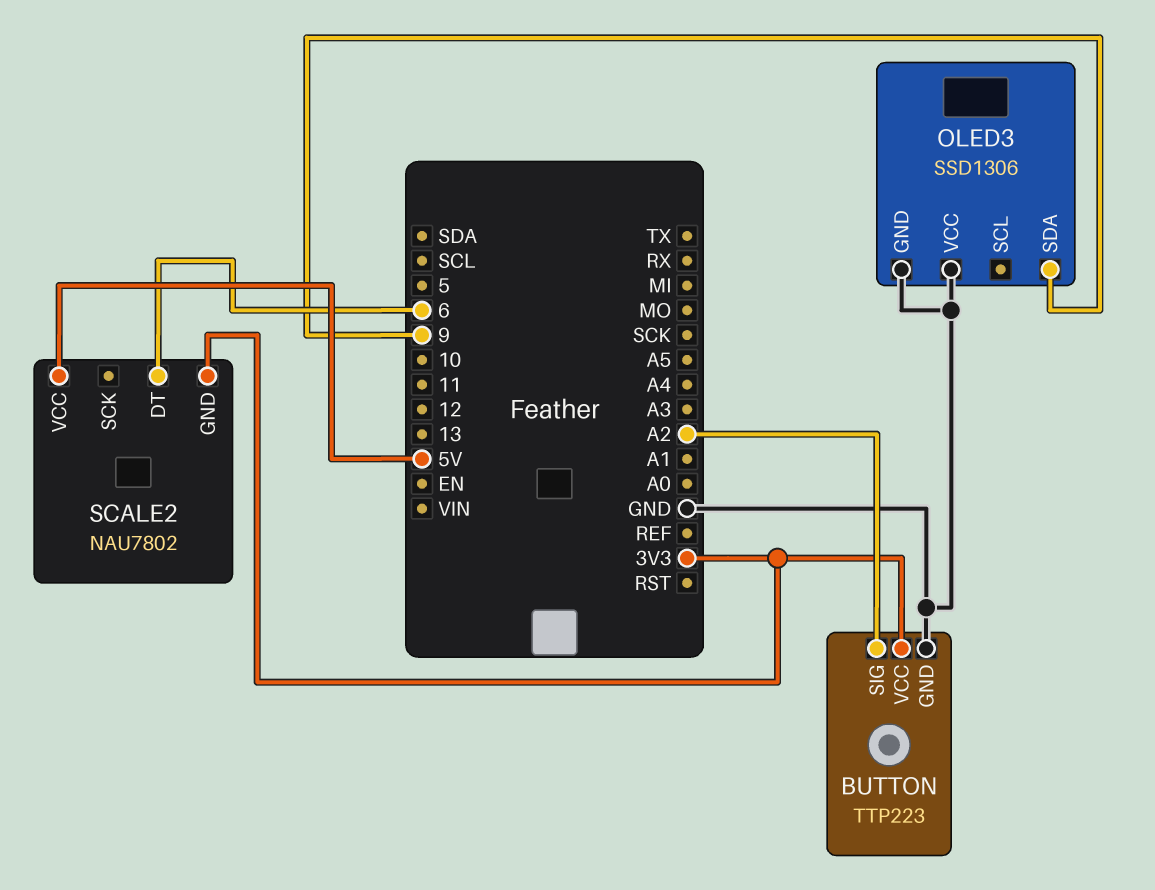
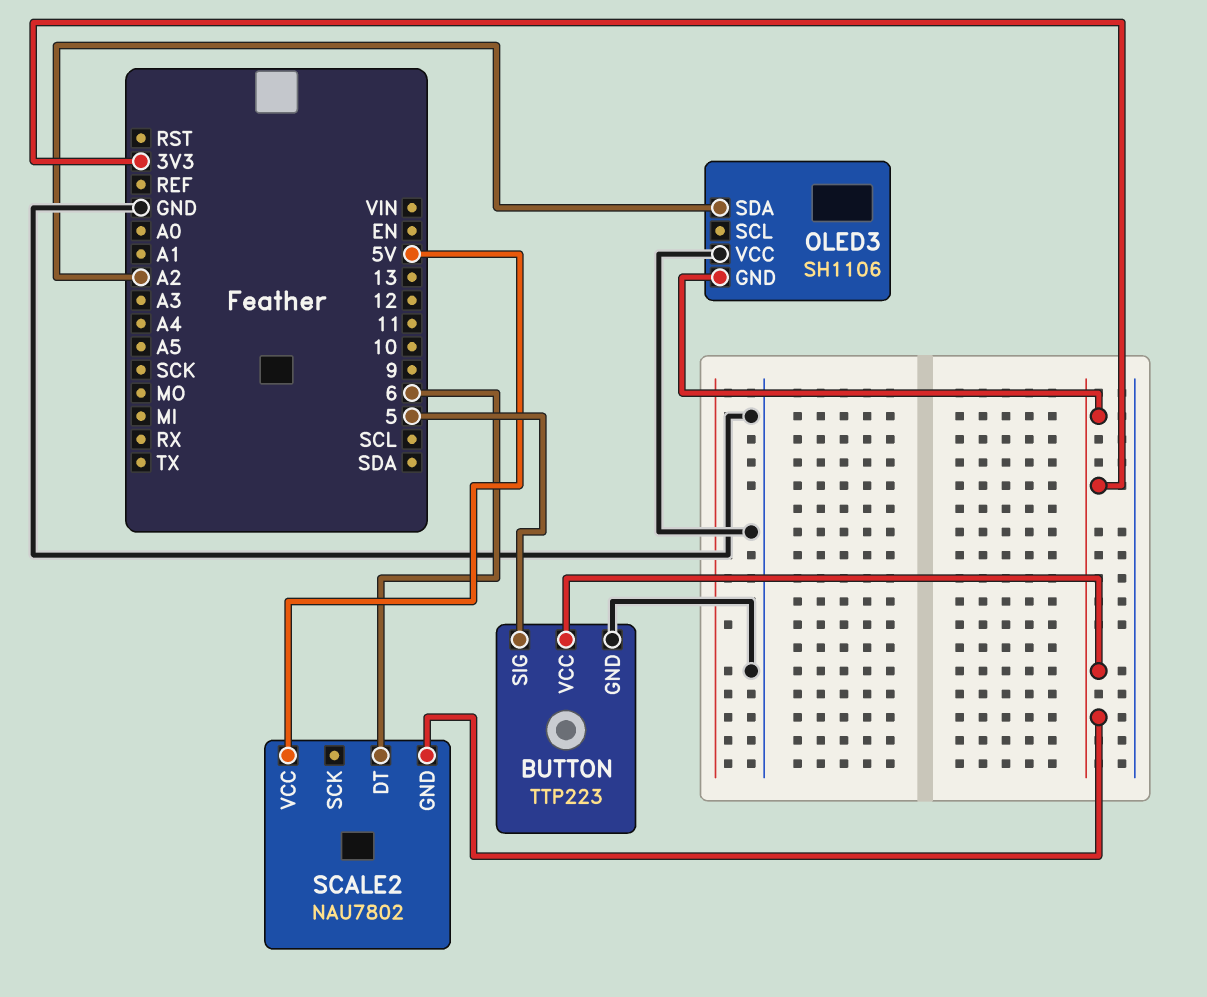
BUTTON pin SIG: A2 -> 5
OLED3: SSD1306 -> SH1106
OLED3 pin GND: GND -> 3V3
OLED3 pin SDA: 9 -> A2

